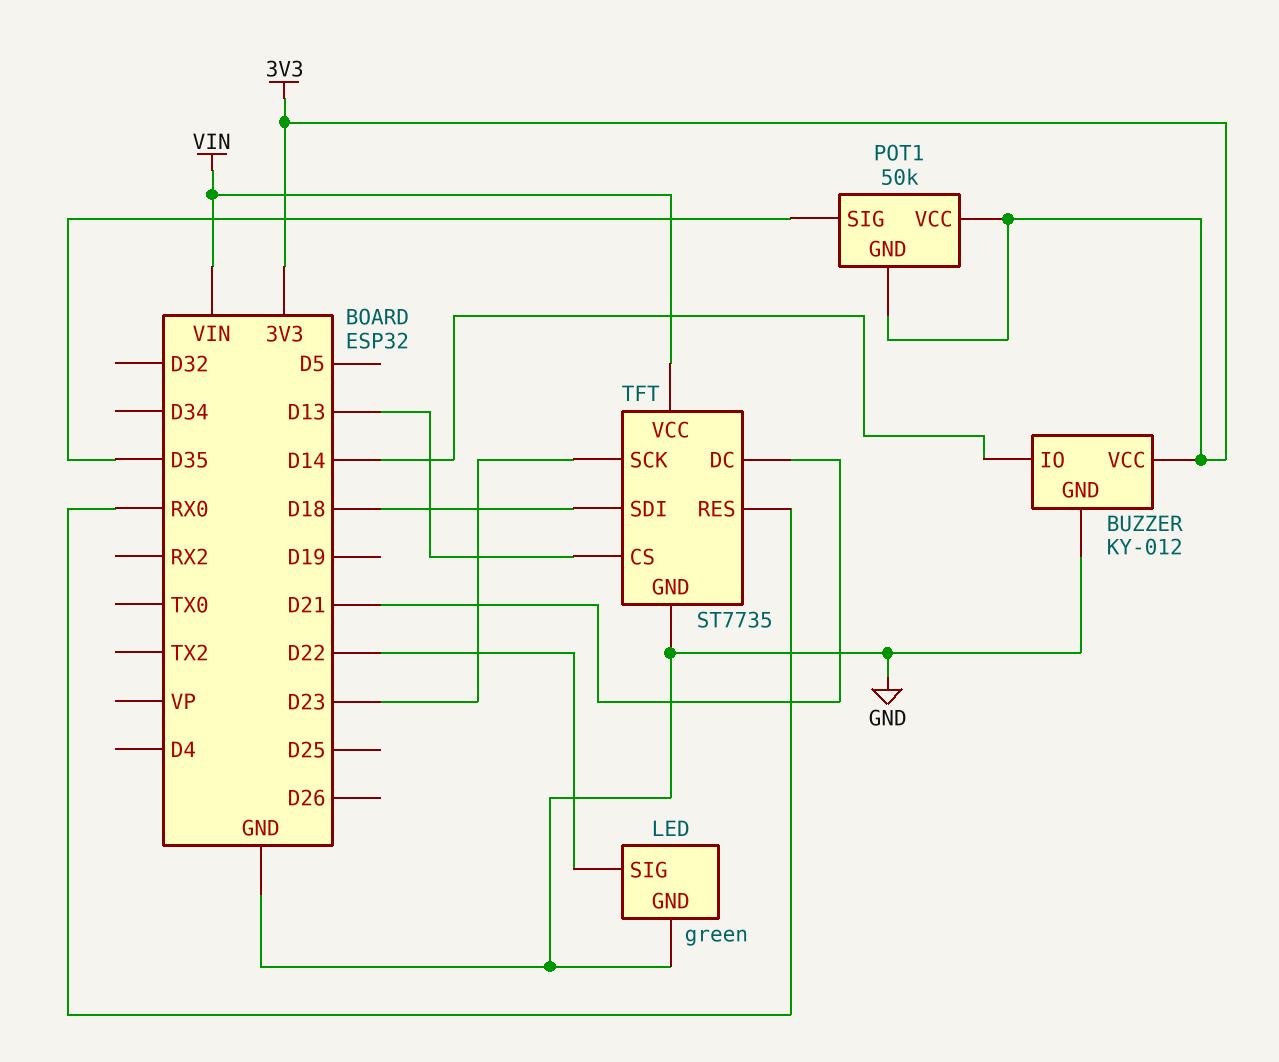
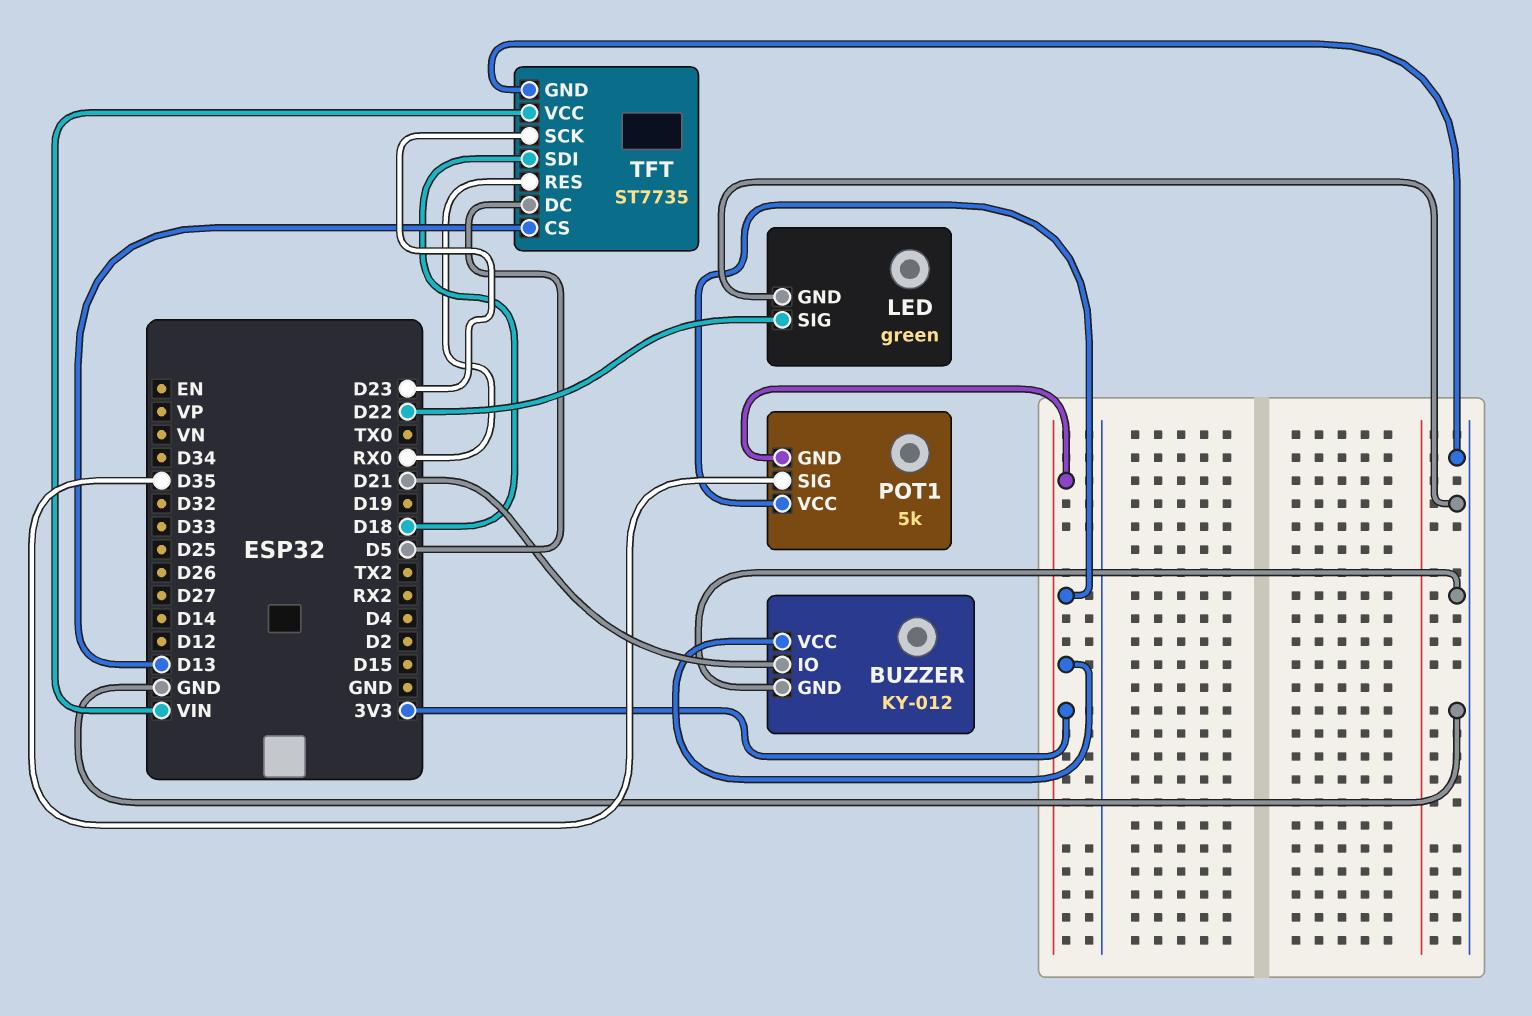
BUZZER pin IO: D14 -> D21
POT1: 50k -> 5k
TFT pin DC: D21 -> D5

